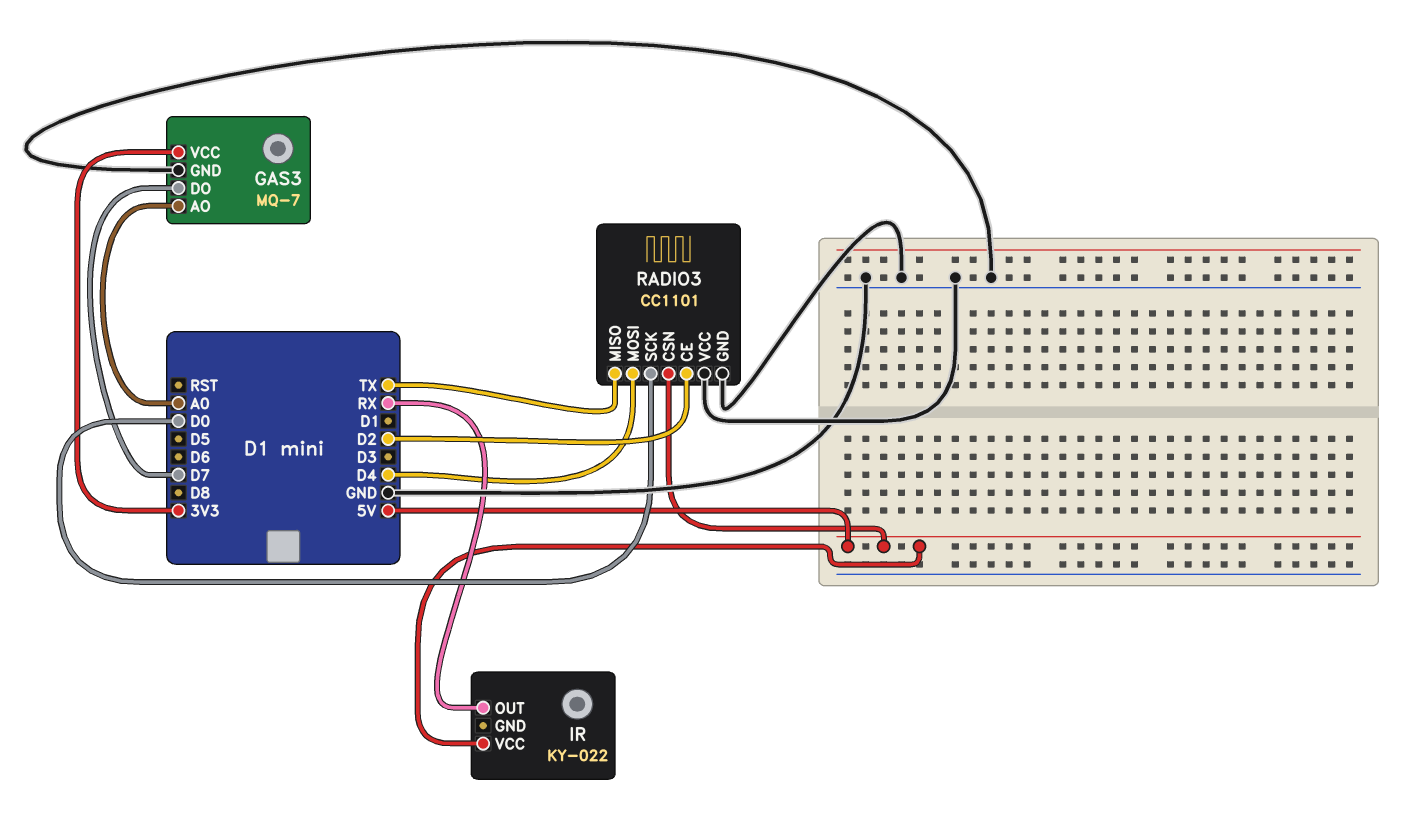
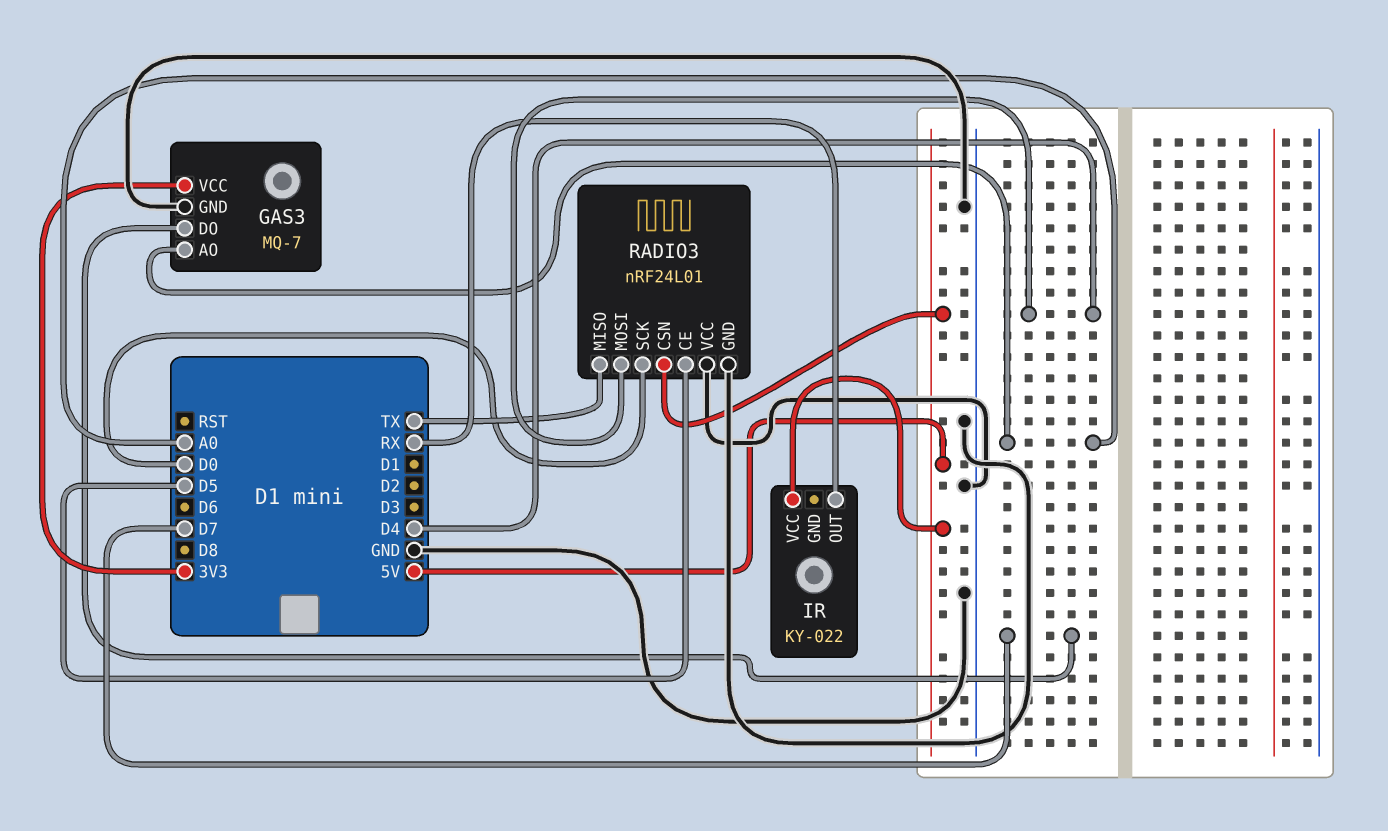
RADIO3: CC1101 -> nRF24L01
RADIO3 pin CE: D2 -> D5

